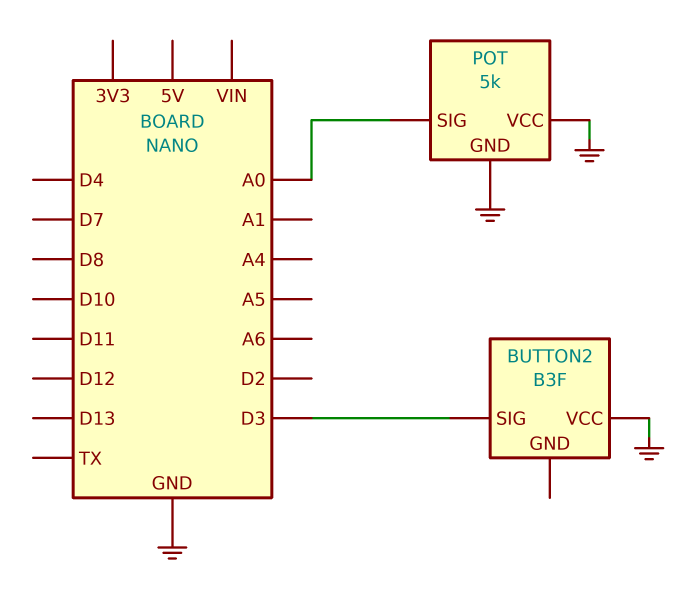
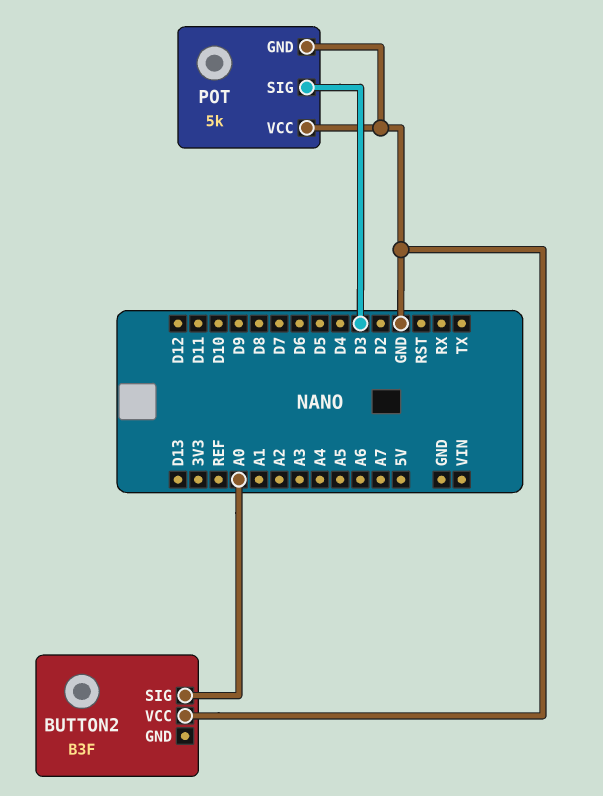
BUTTON2 pin SIG: D3 -> A0
POT pin SIG: A0 -> D3

